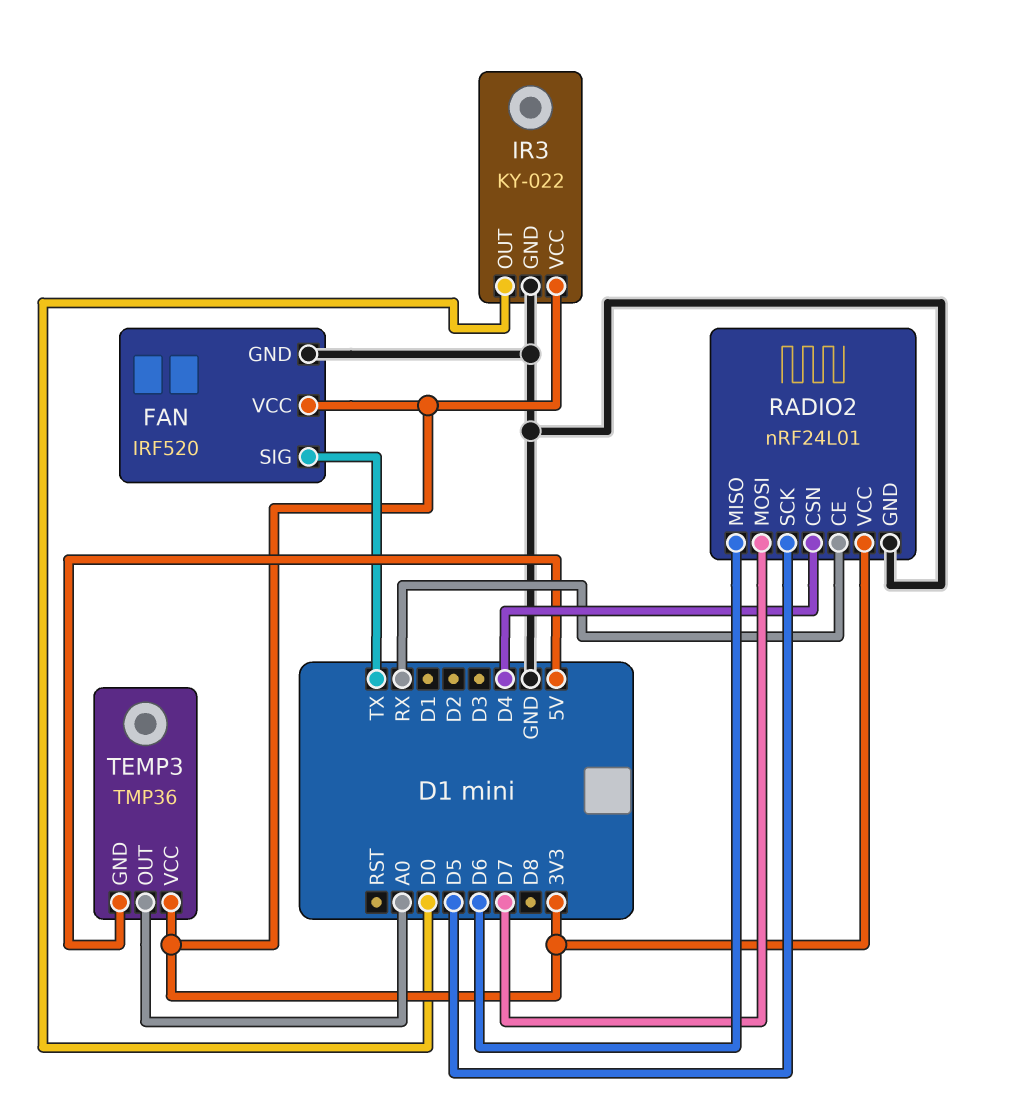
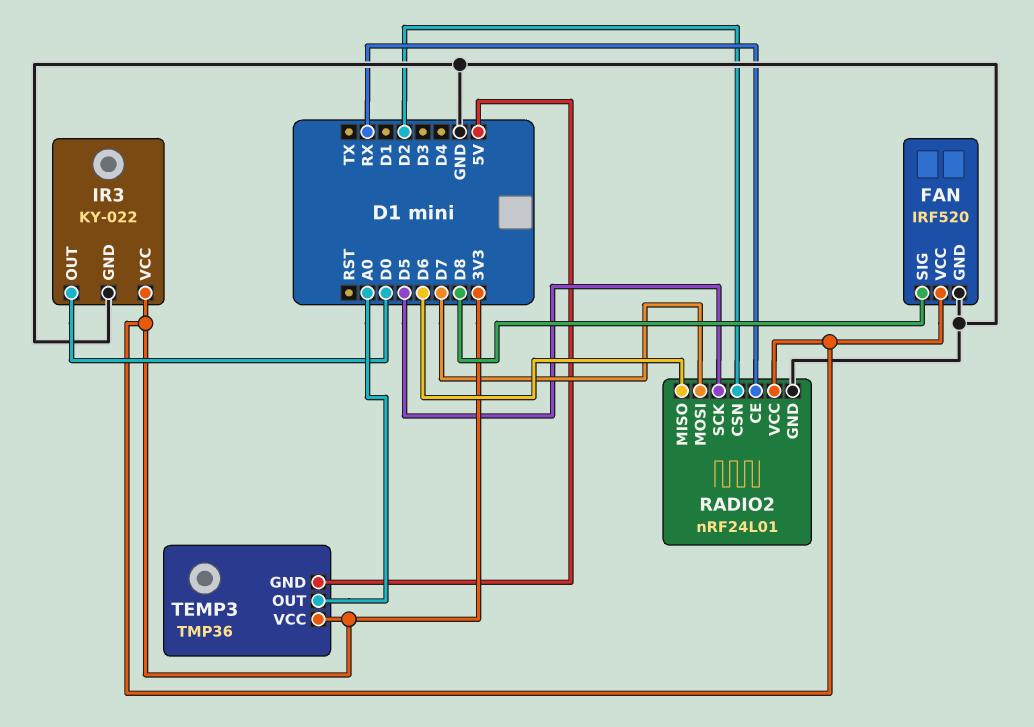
FAN pin SIG: TX -> D8
RADIO2 pin CSN: D4 -> D2

